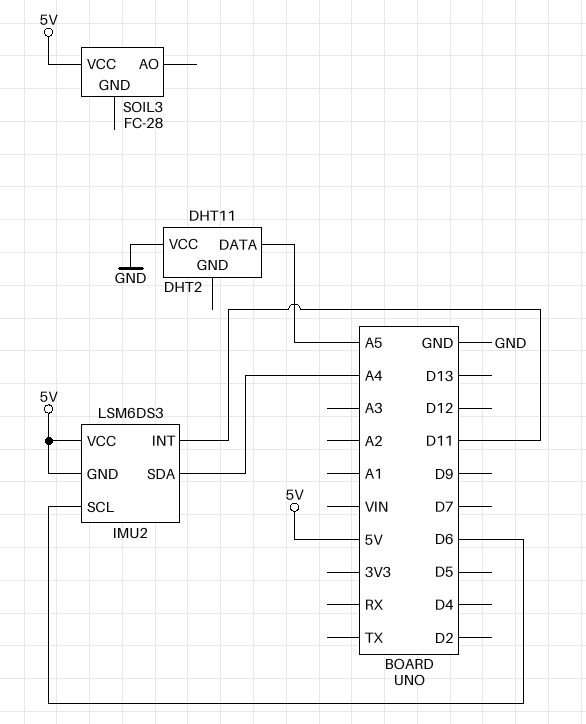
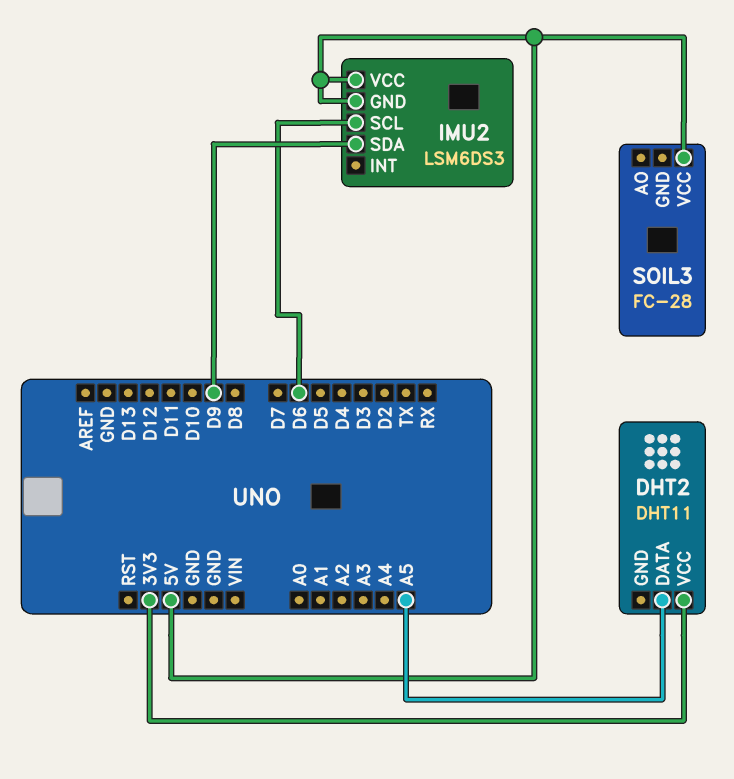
DHT2 pin VCC: GND -> 3V3
IMU2 pin INT: D11 -> none
IMU2 pin SDA: A4 -> D9

